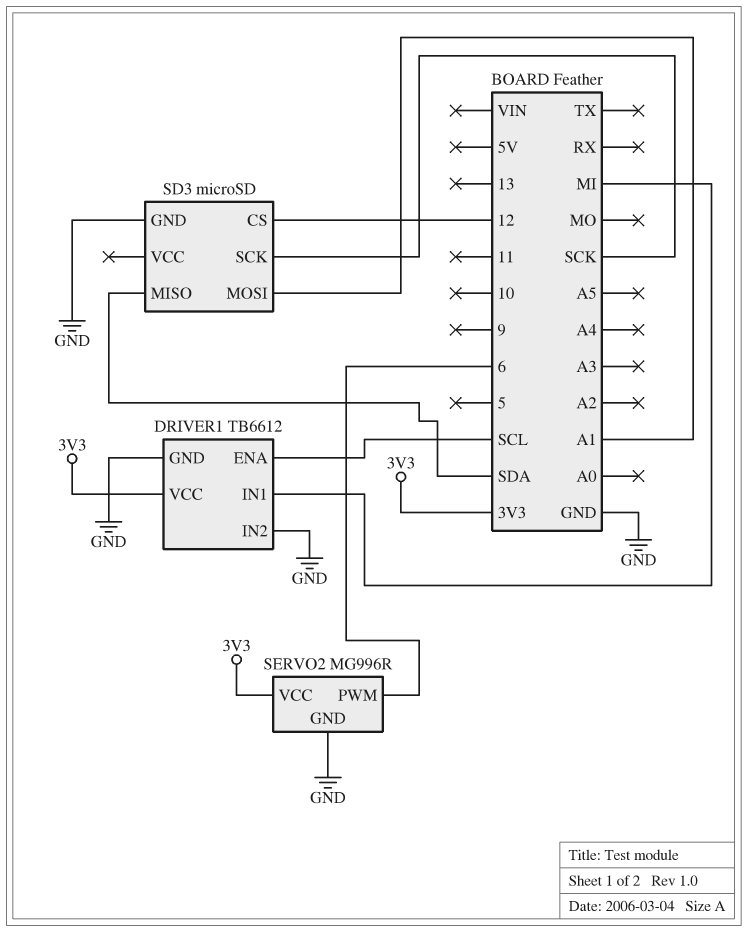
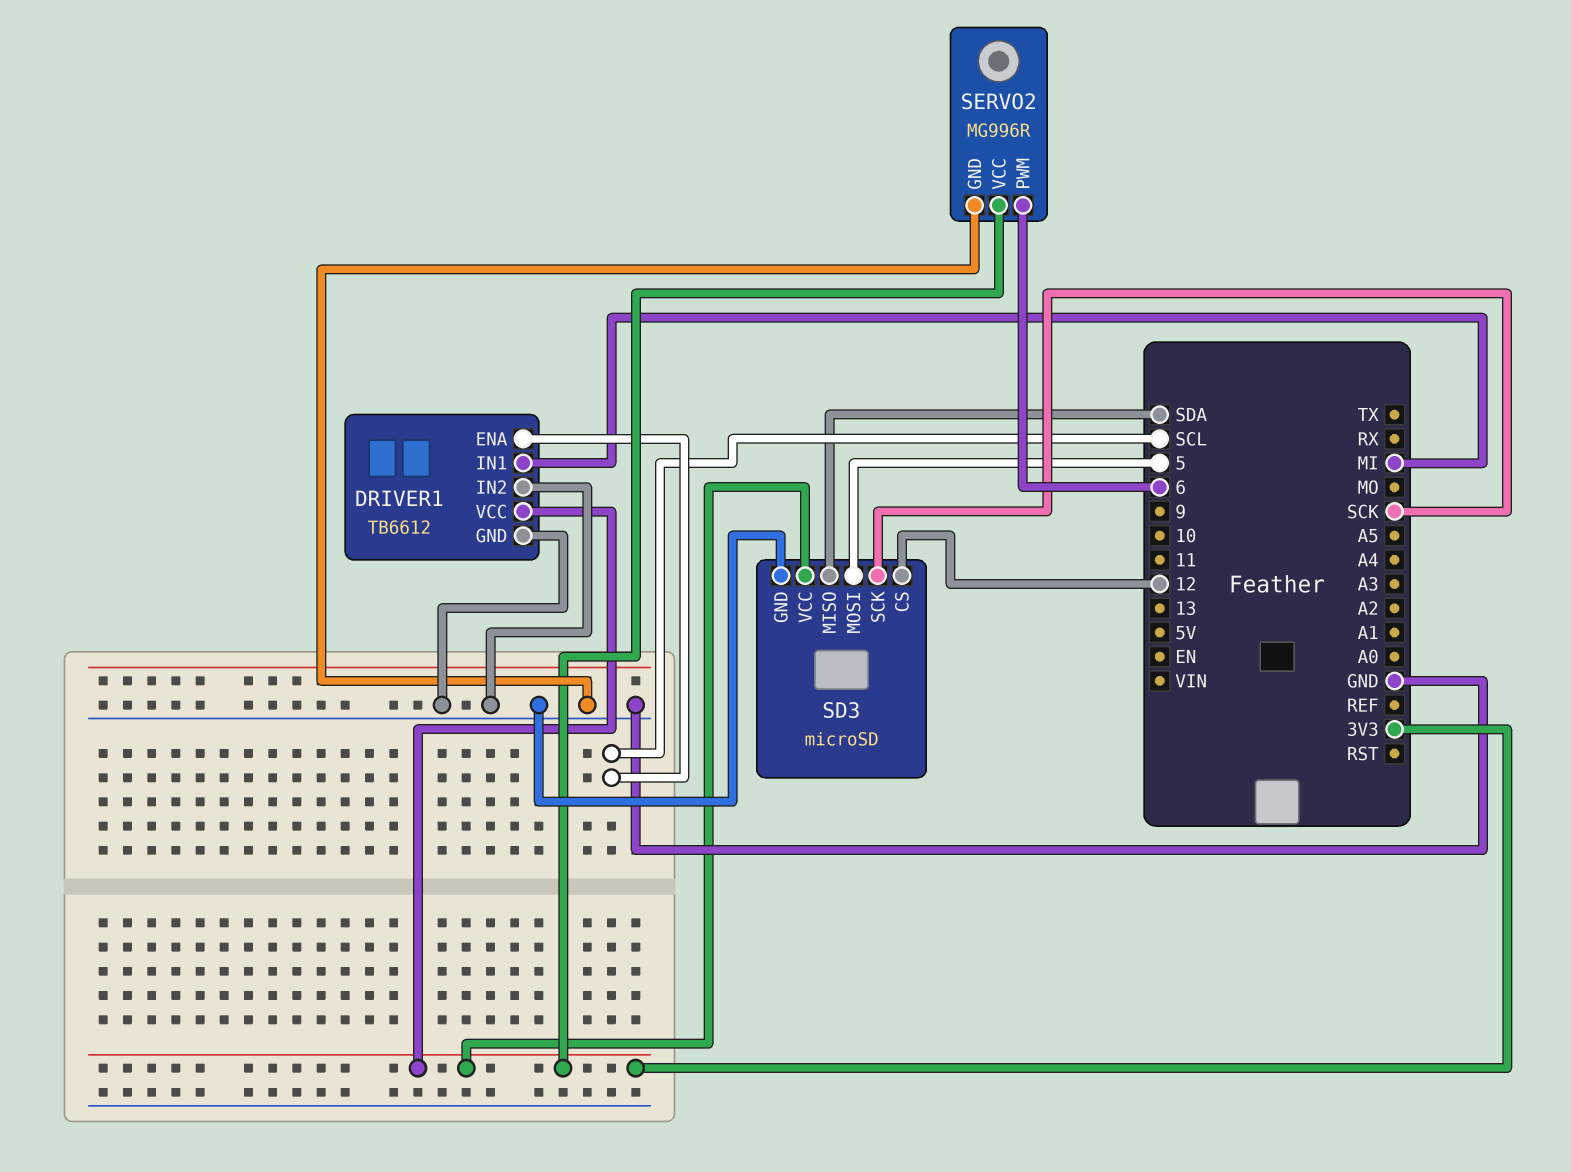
SD3 pin MOSI: A1 -> 5
SD3 pin VCC: none -> 3V3

